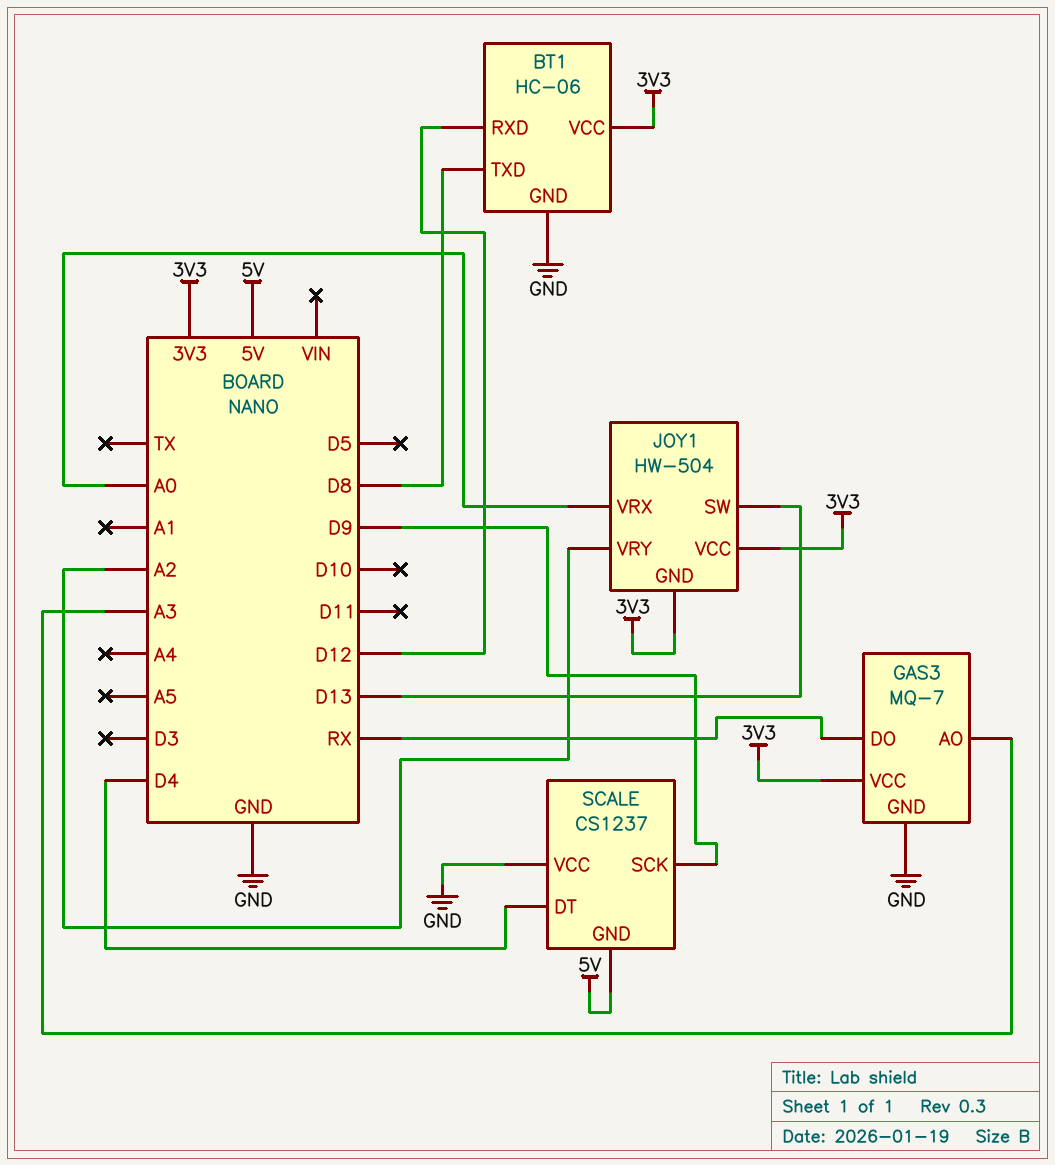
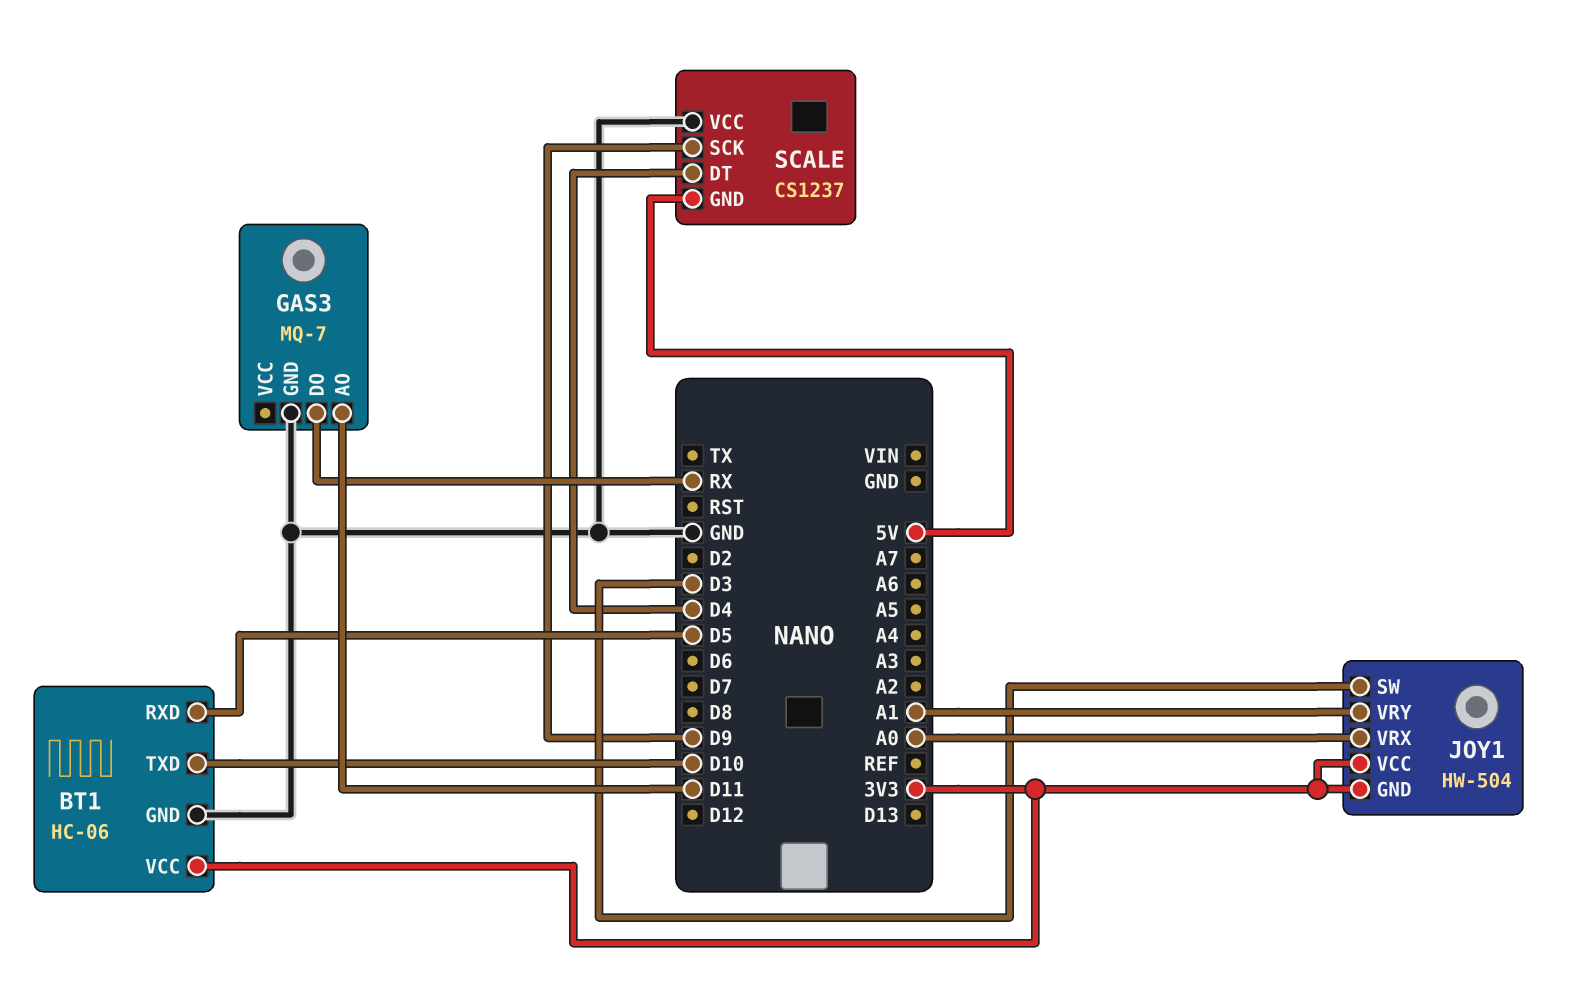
BT1 pin RXD: D12 -> D5
BT1 pin TXD: D8 -> D10
GAS3 pin AO: A3 -> D11
GAS3 pin VCC: 3V3 -> none
JOY1 pin SW: D13 -> D3
JOY1 pin VRY: A2 -> A1

